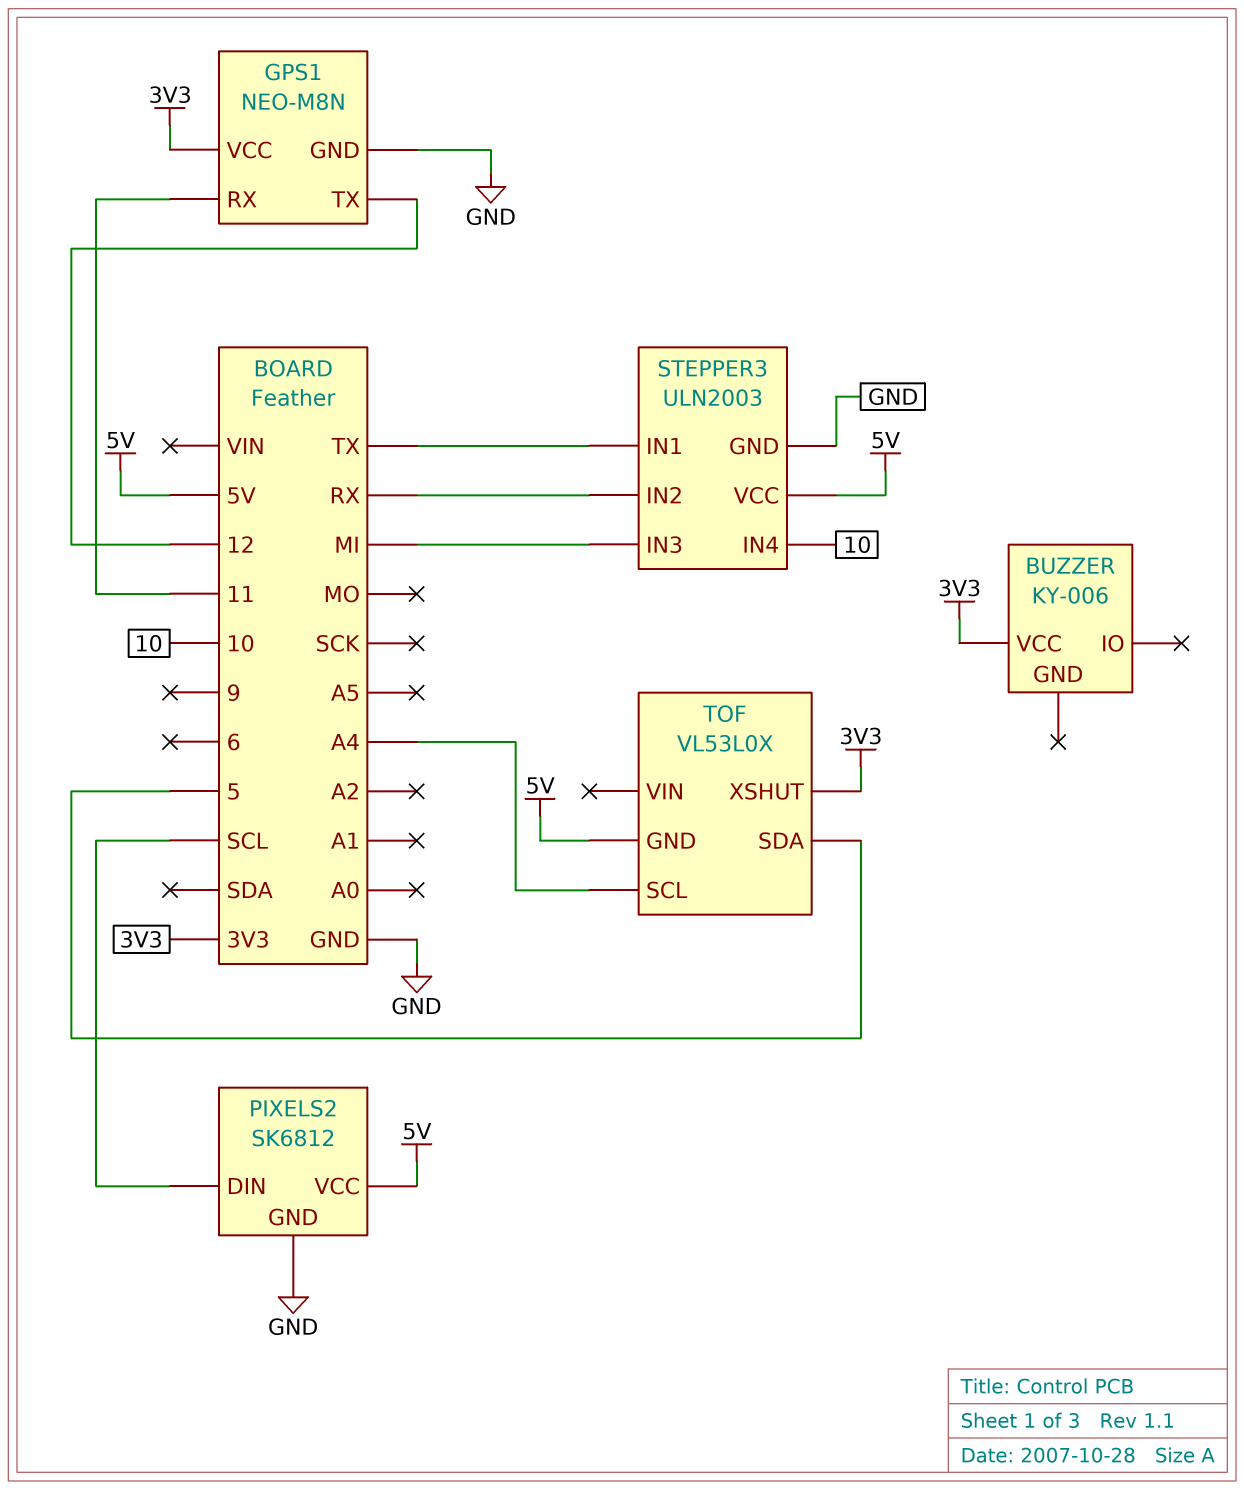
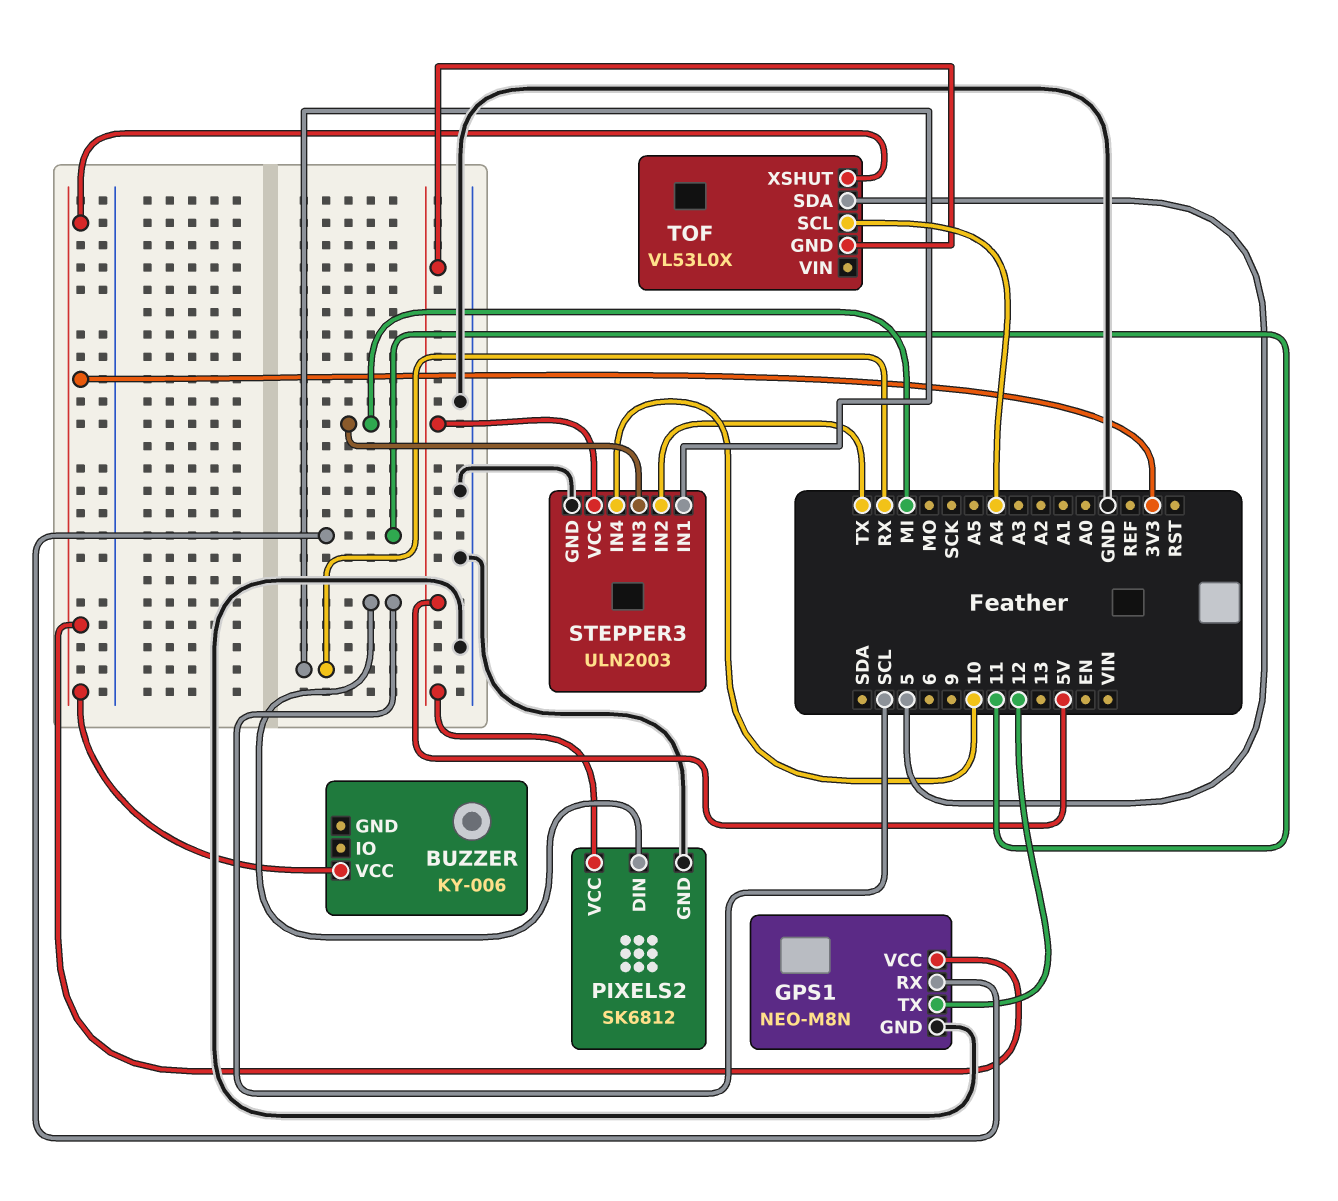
STEPPER3 pin IN1: TX -> RX
STEPPER3 pin IN2: RX -> TX

